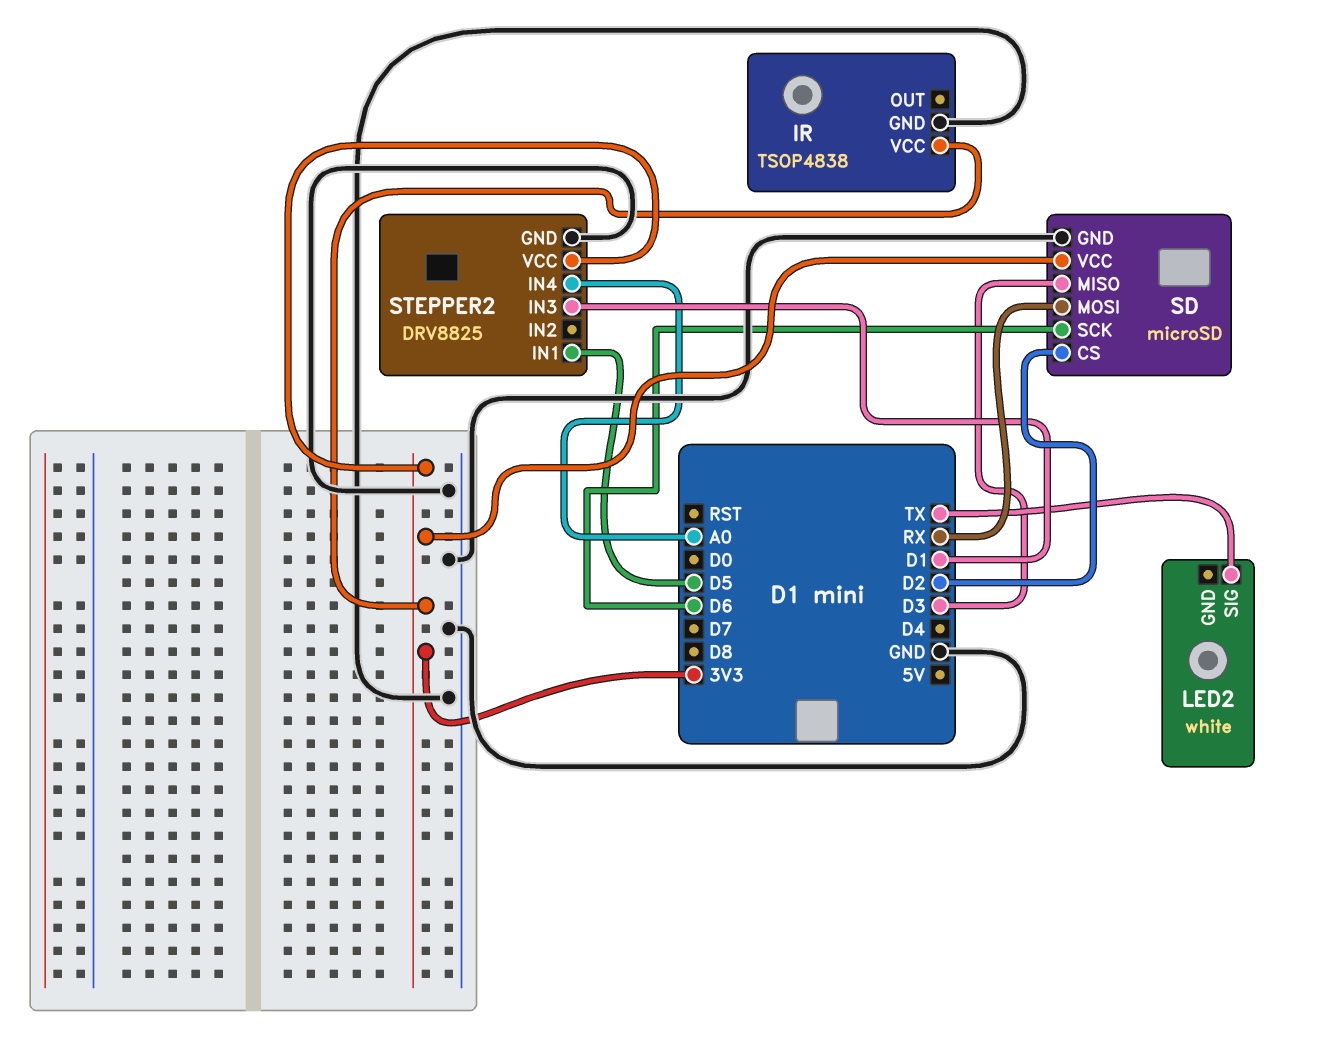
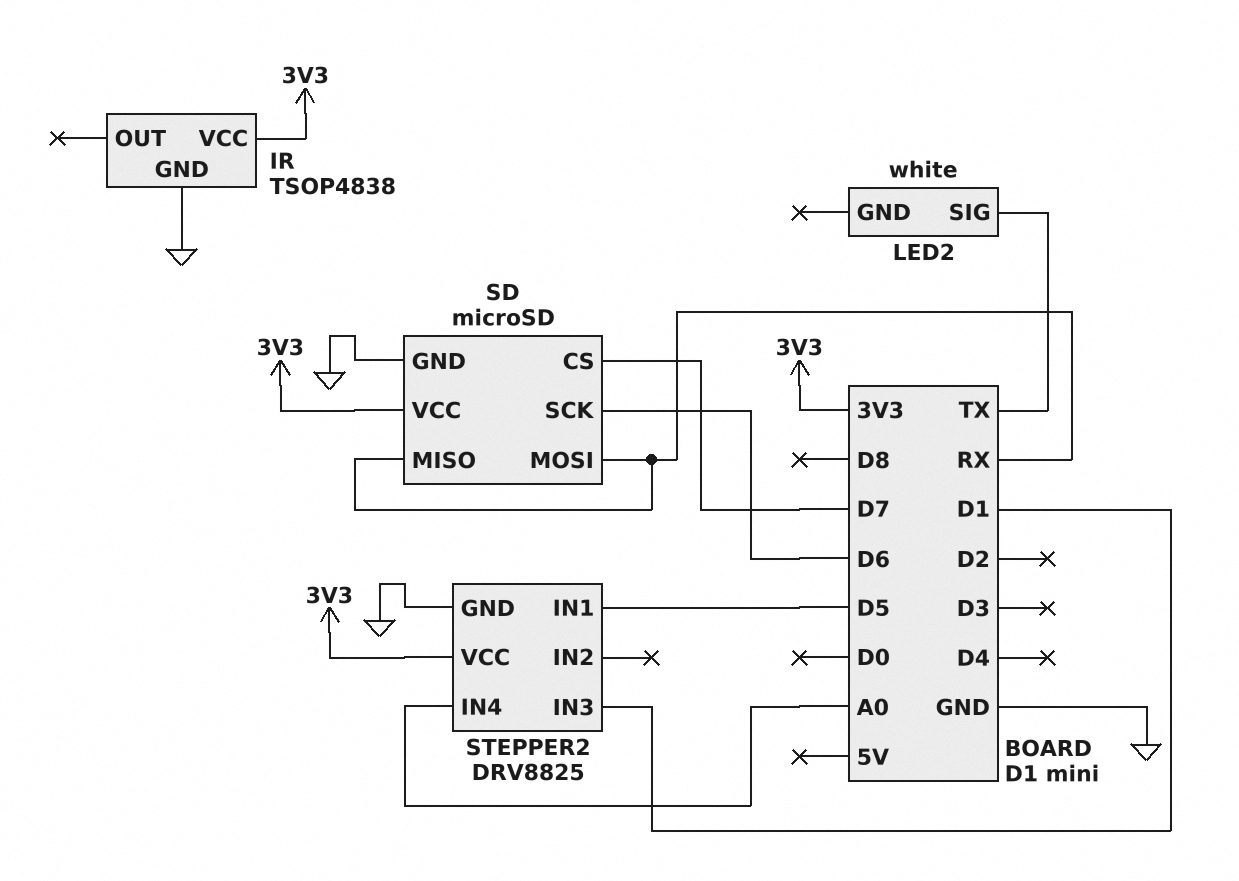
SD pin CS: D2 -> D7
SD pin MISO: D3 -> RX

